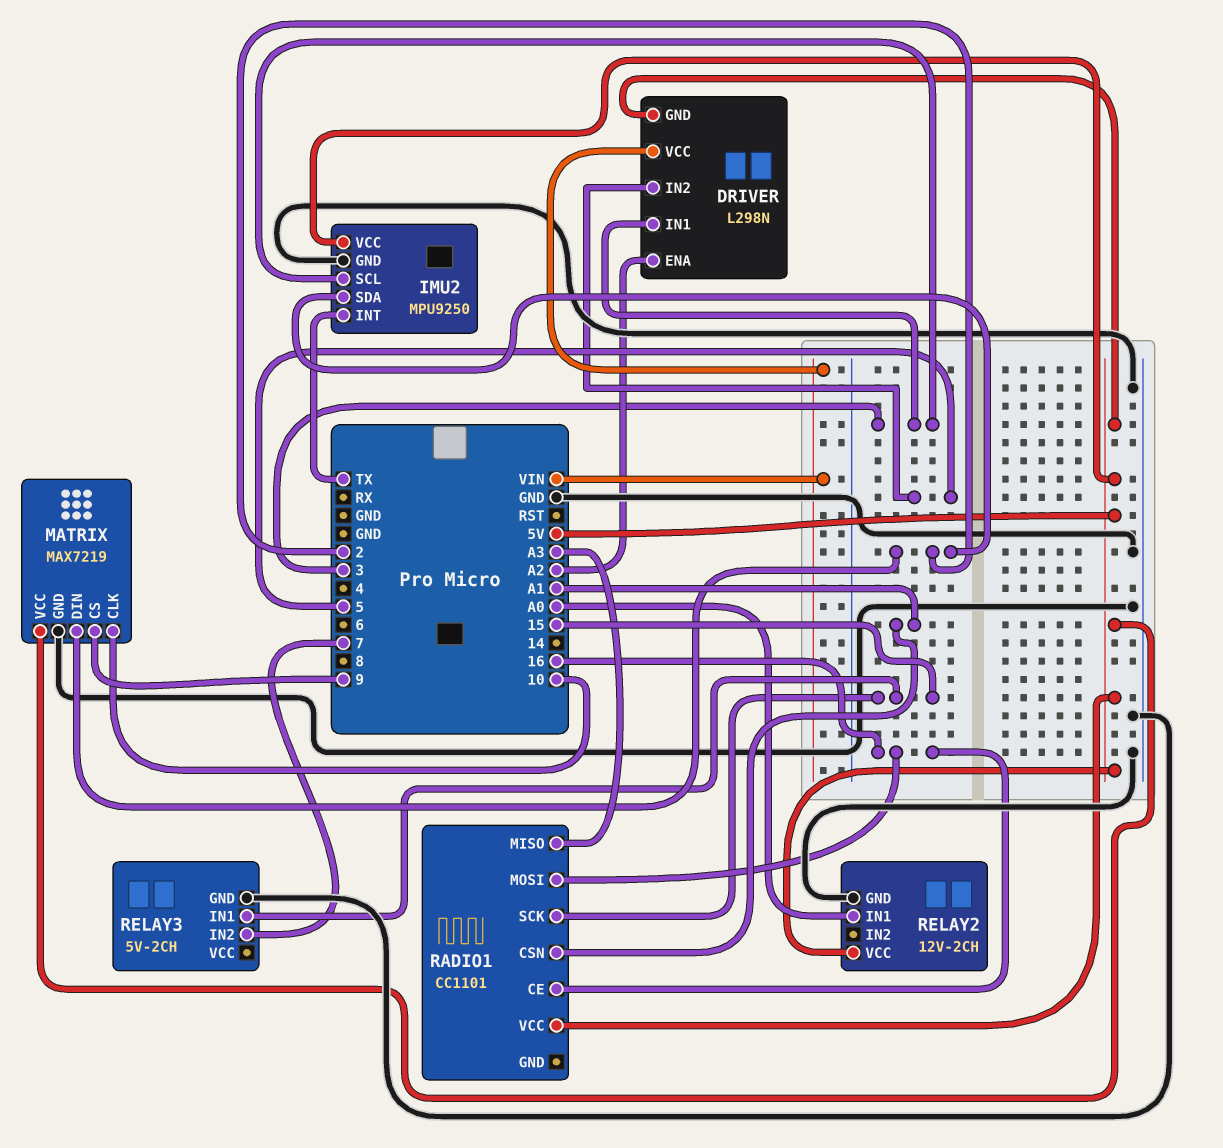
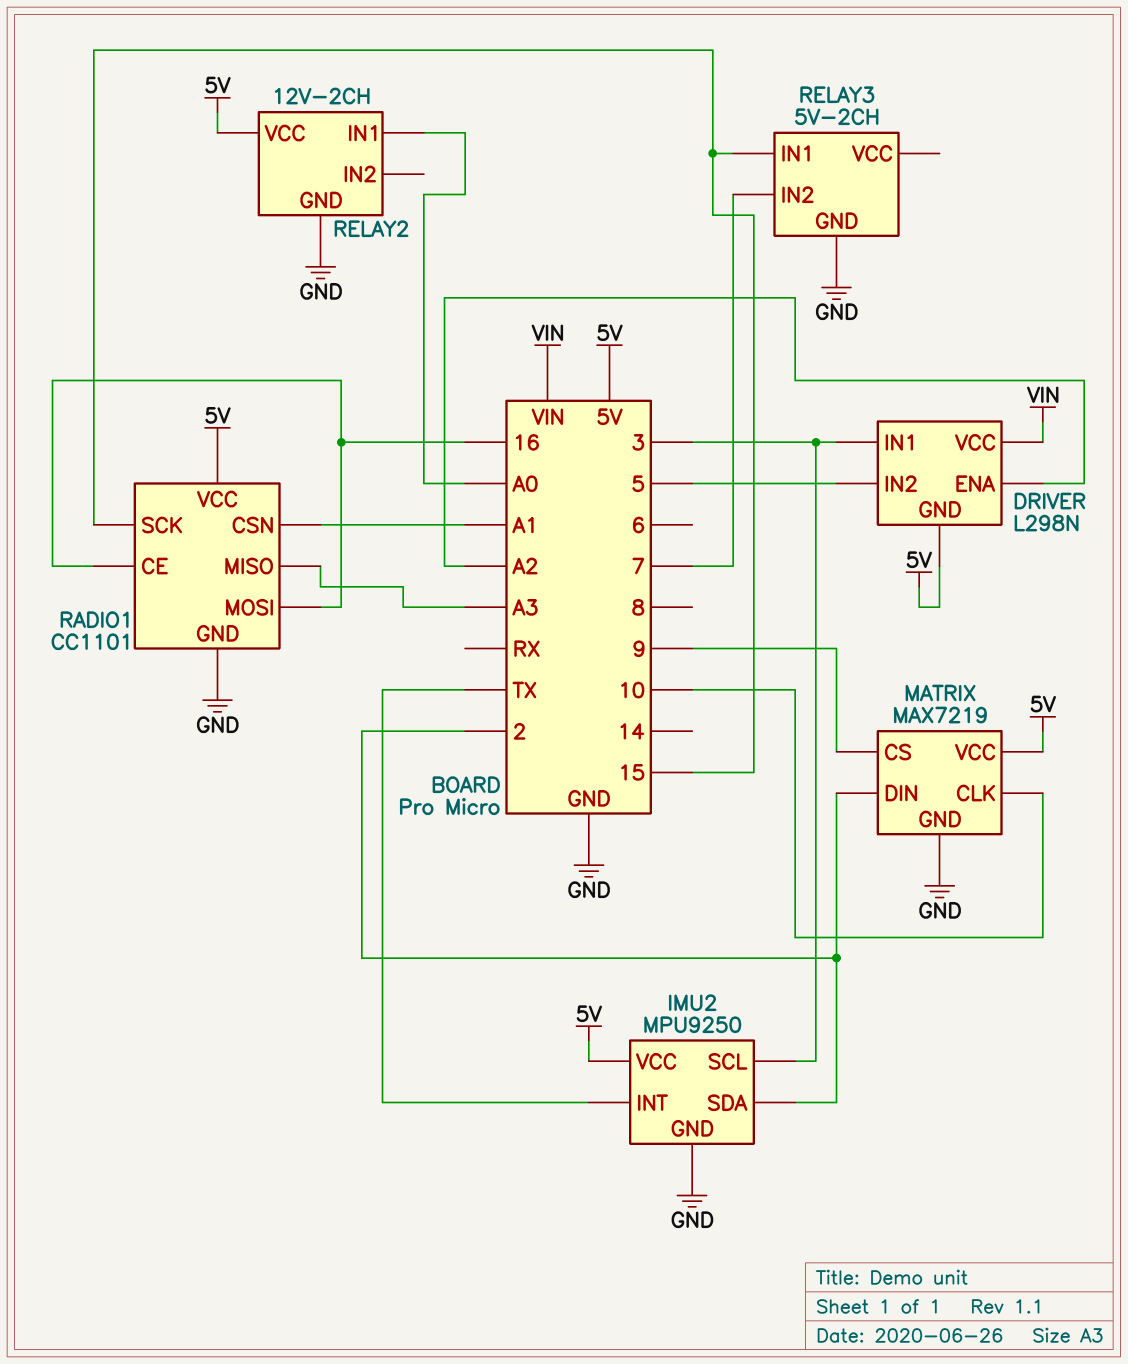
RADIO1 pin GND: none -> GND

